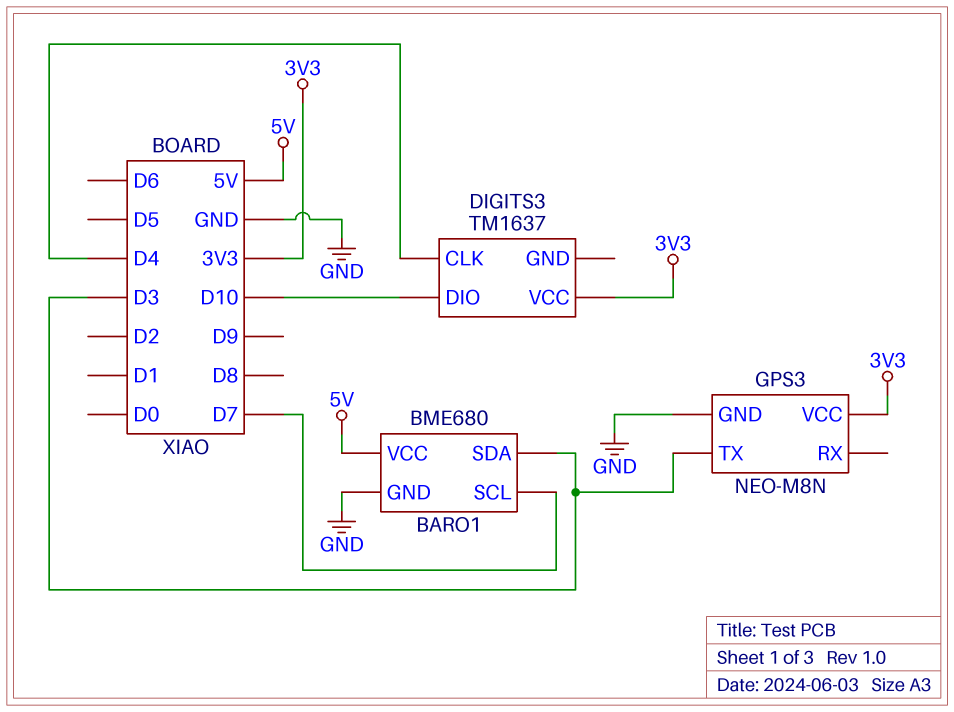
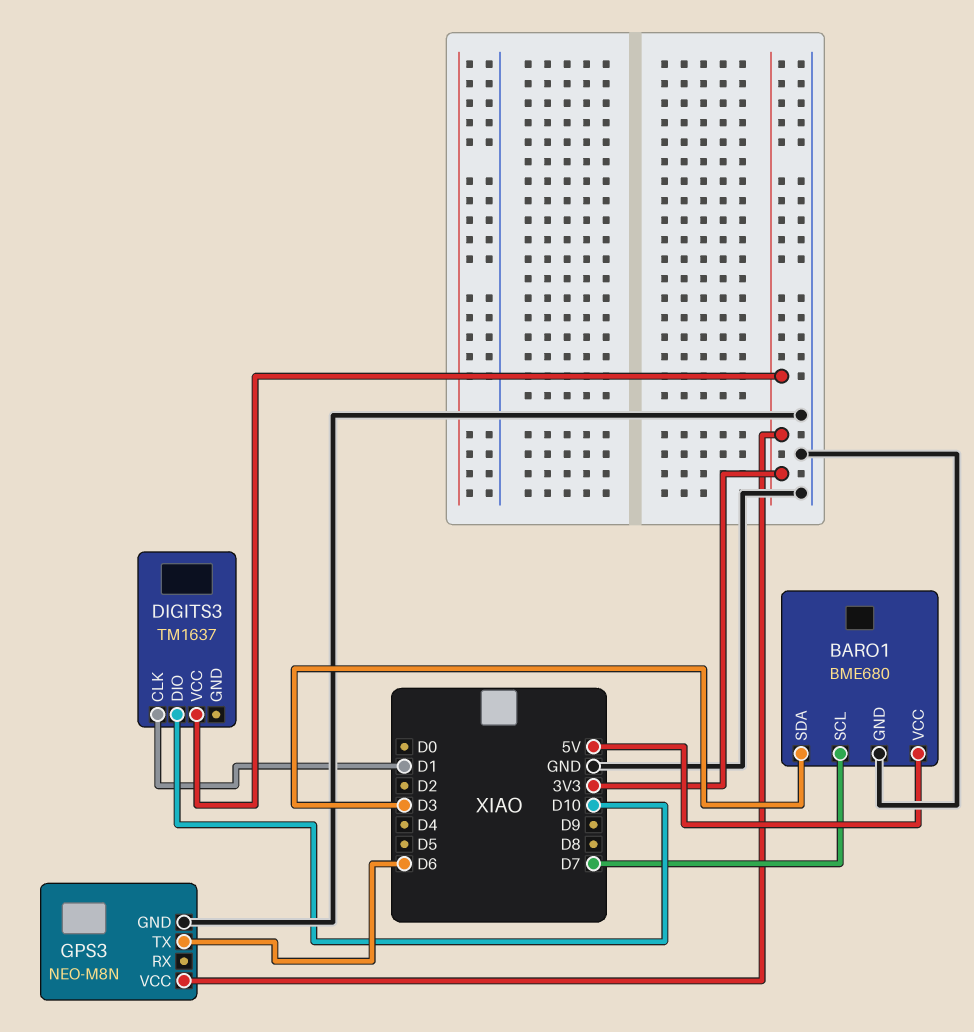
DIGITS3 pin CLK: D4 -> D1
GPS3 pin TX: D3 -> D6

